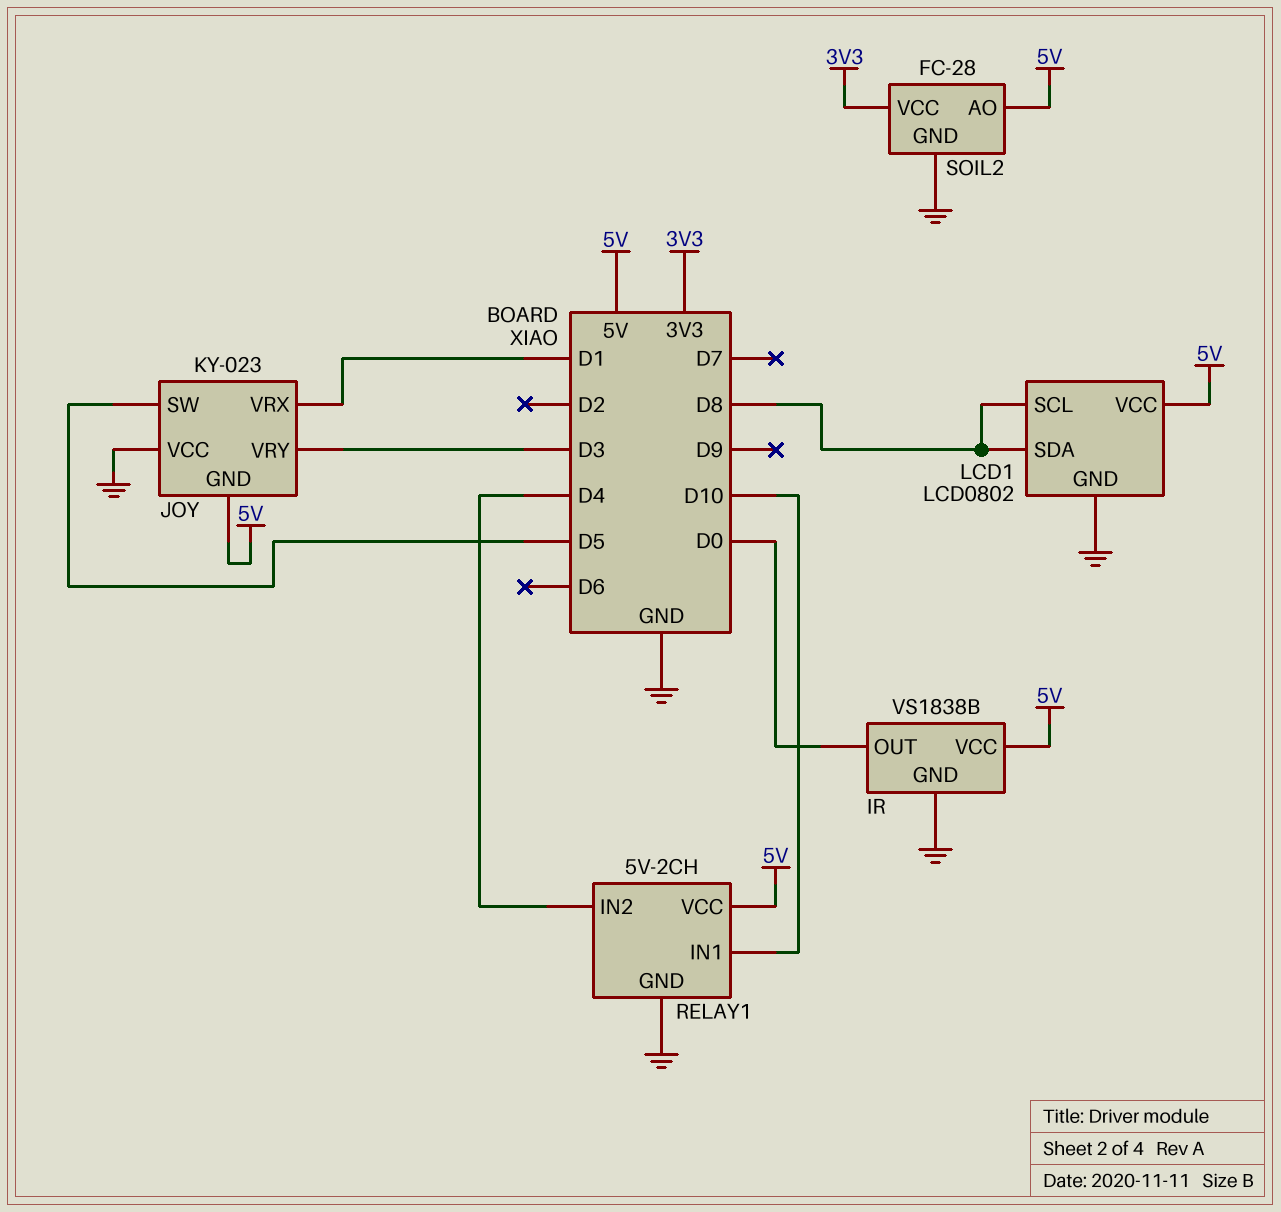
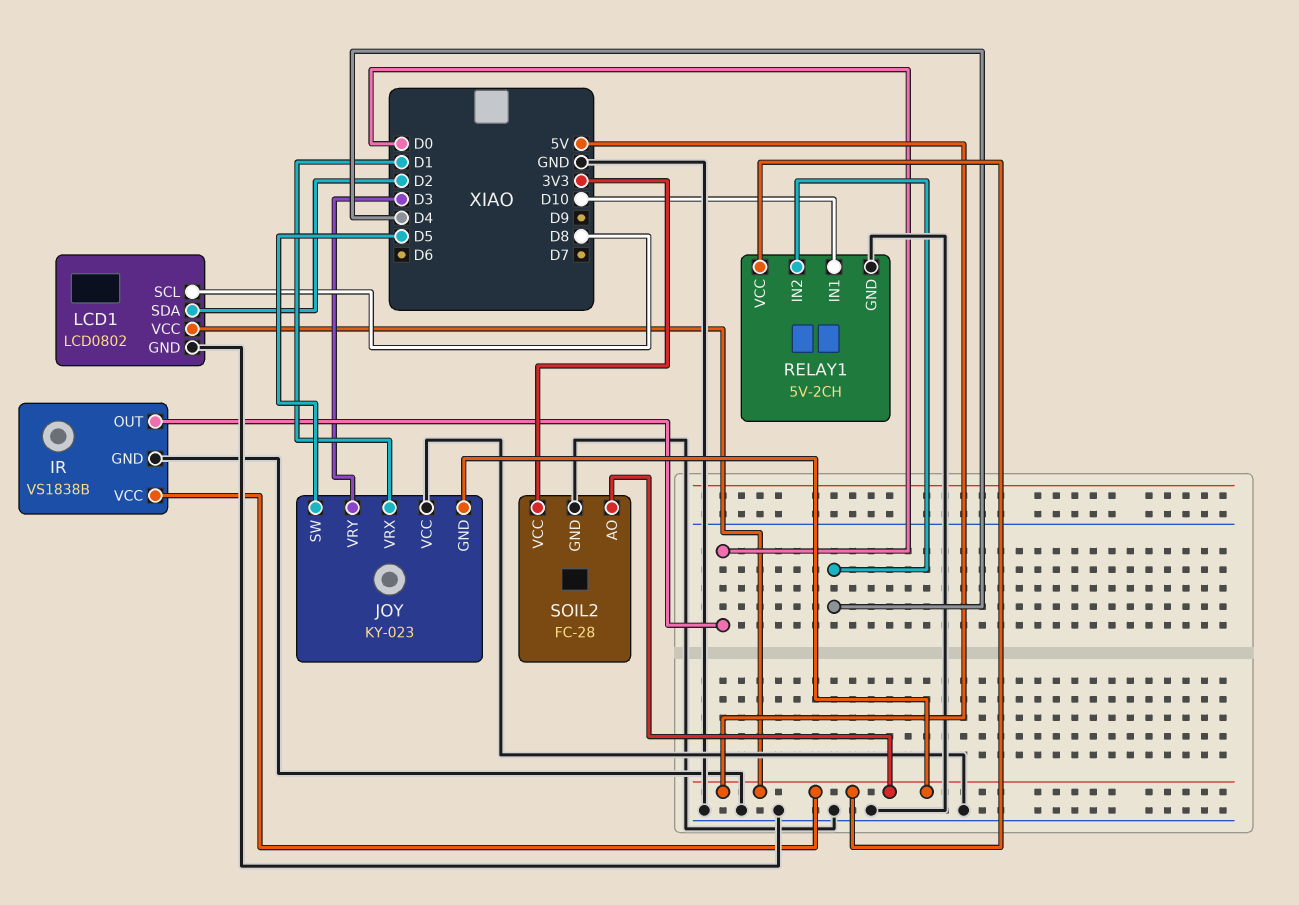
LCD1 pin SDA: D8 -> D2

